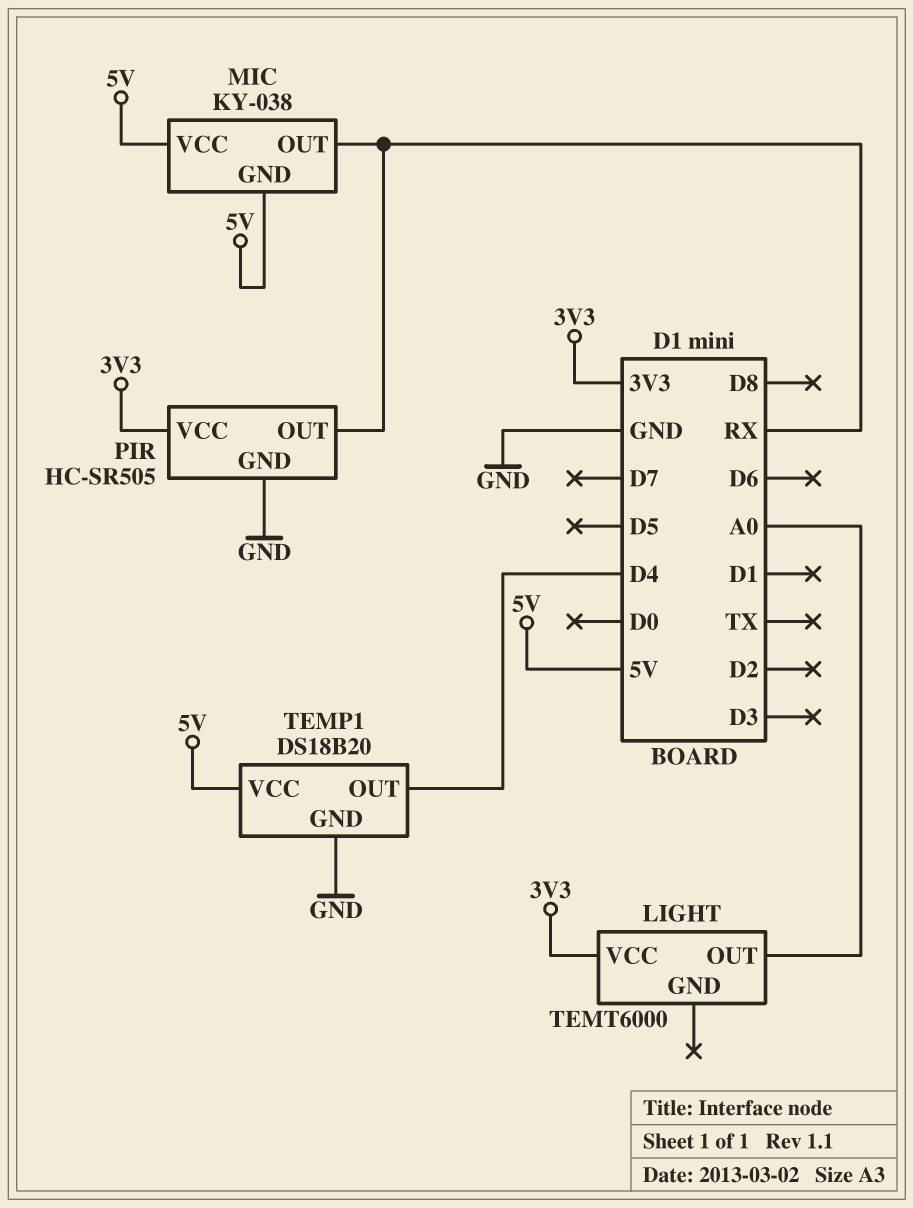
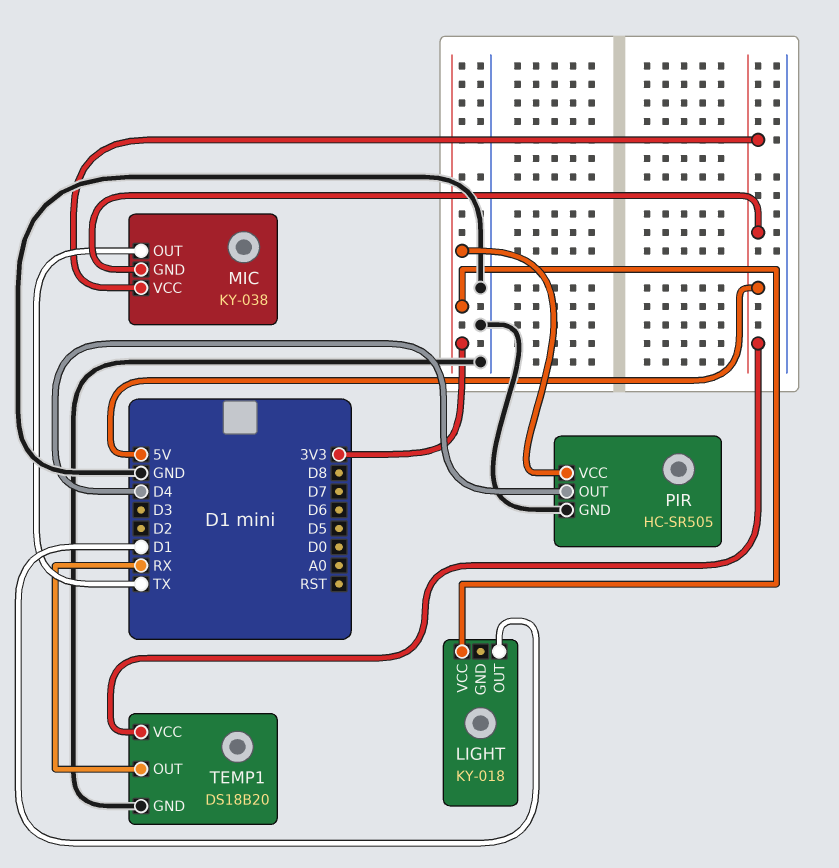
LIGHT: TEMT6000 -> KY-018
LIGHT pin OUT: A0 -> D1
MIC pin OUT: RX -> TX
PIR pin OUT: RX -> D4
TEMP1 pin OUT: D4 -> RX

